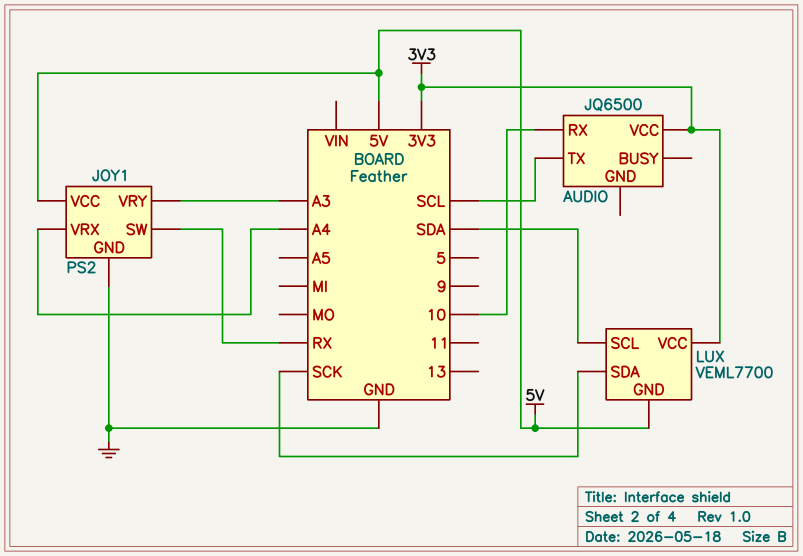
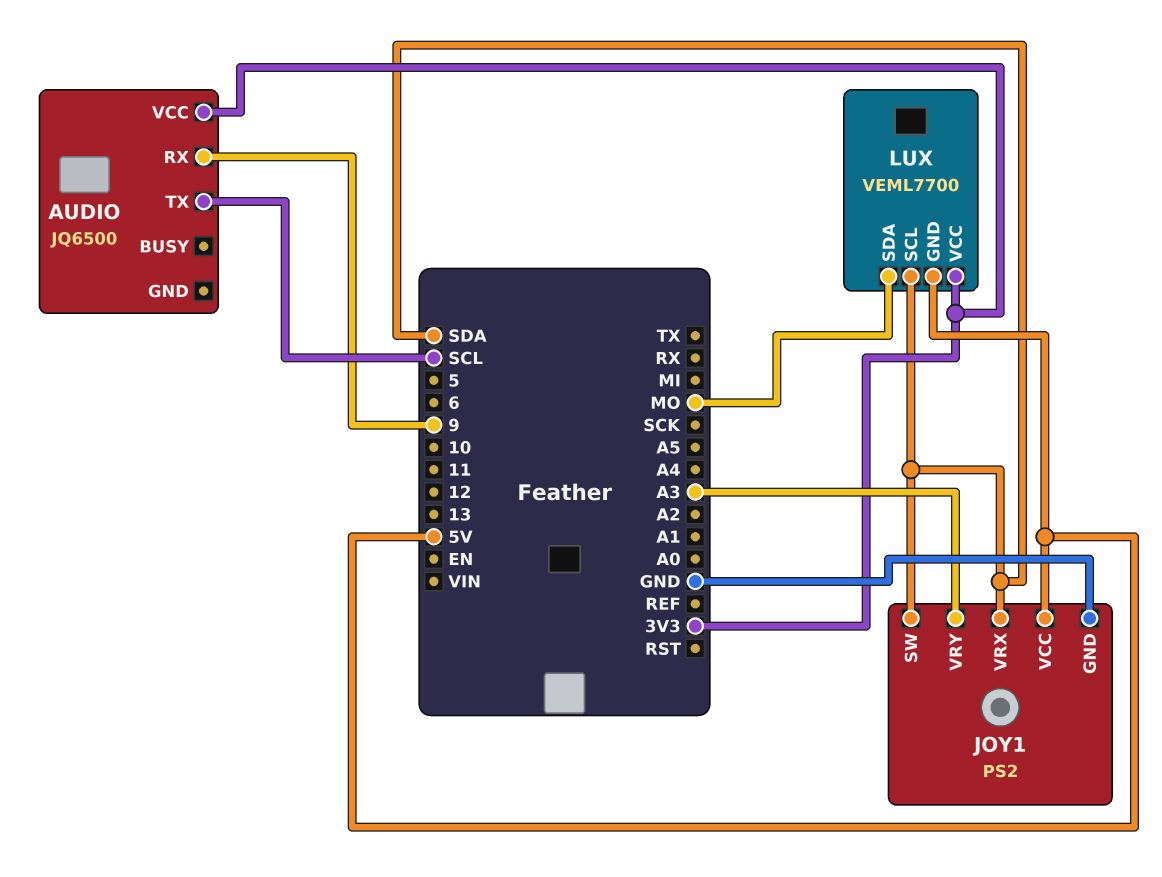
AUDIO pin RX: 10 -> 9
JOY1 pin SW: RX -> SDA
JOY1 pin VRX: A4 -> SDA
LUX pin SDA: SCK -> MO

